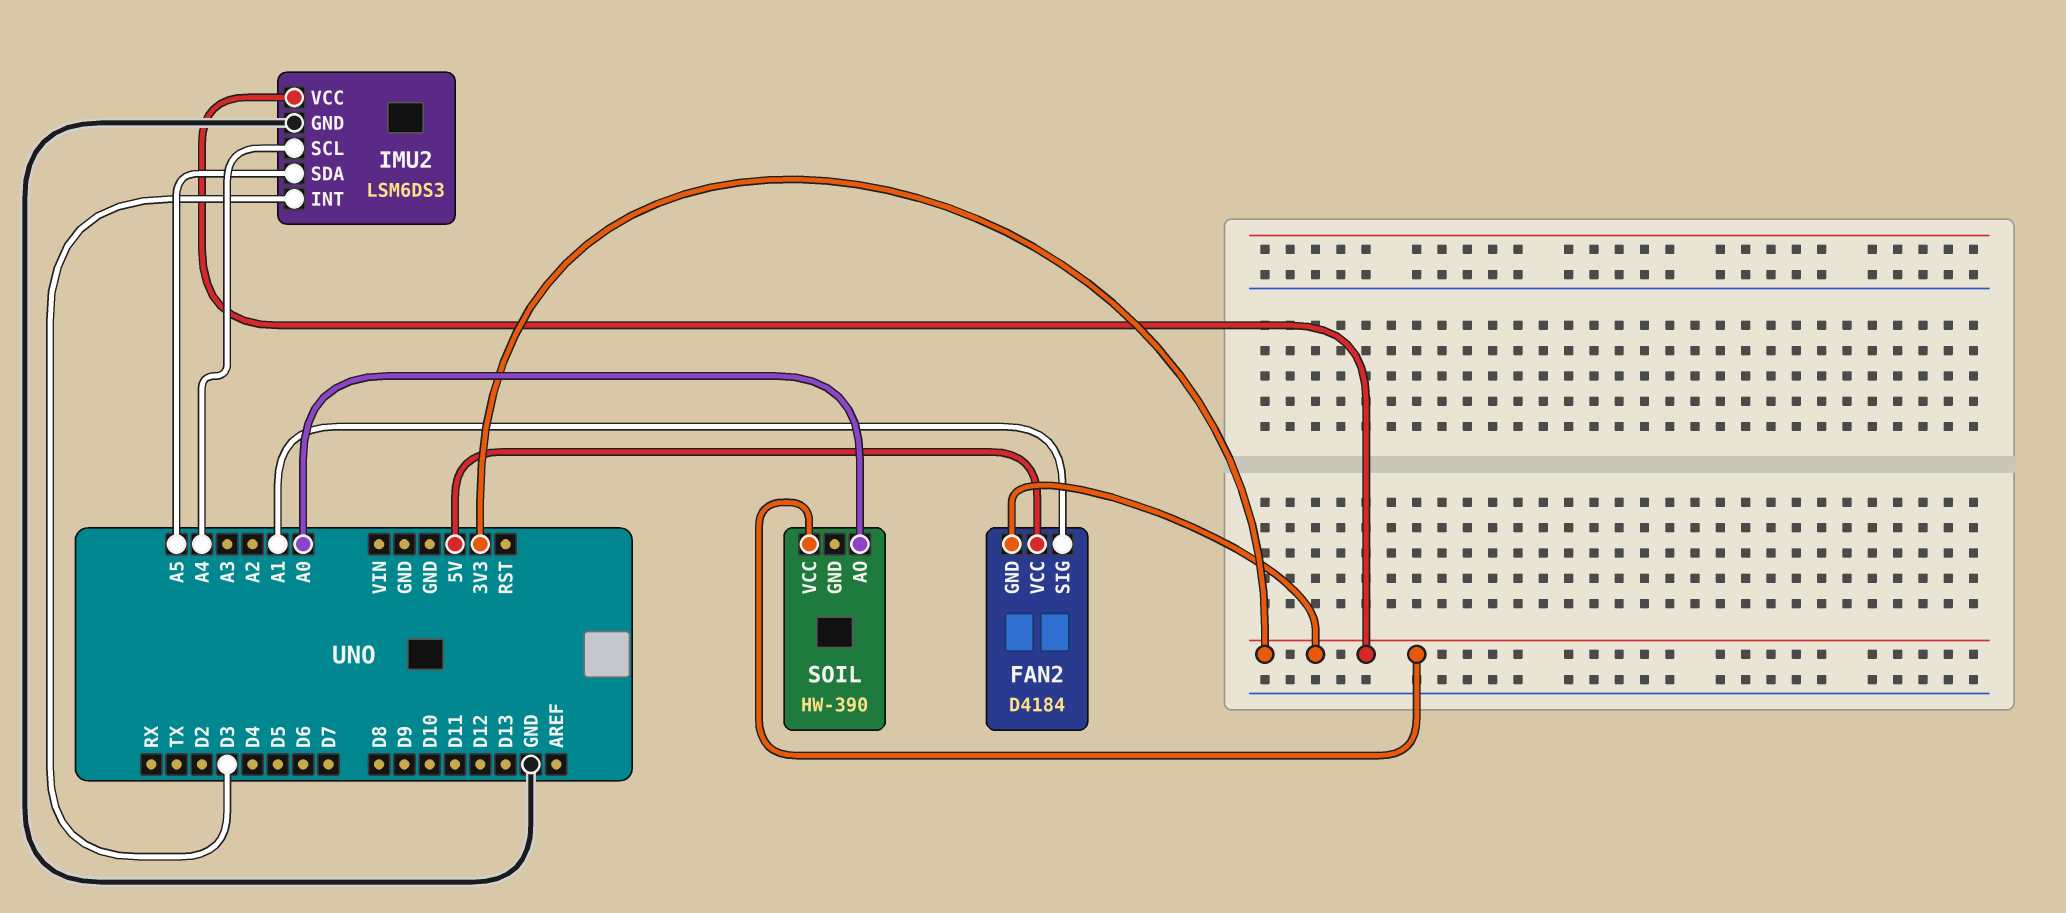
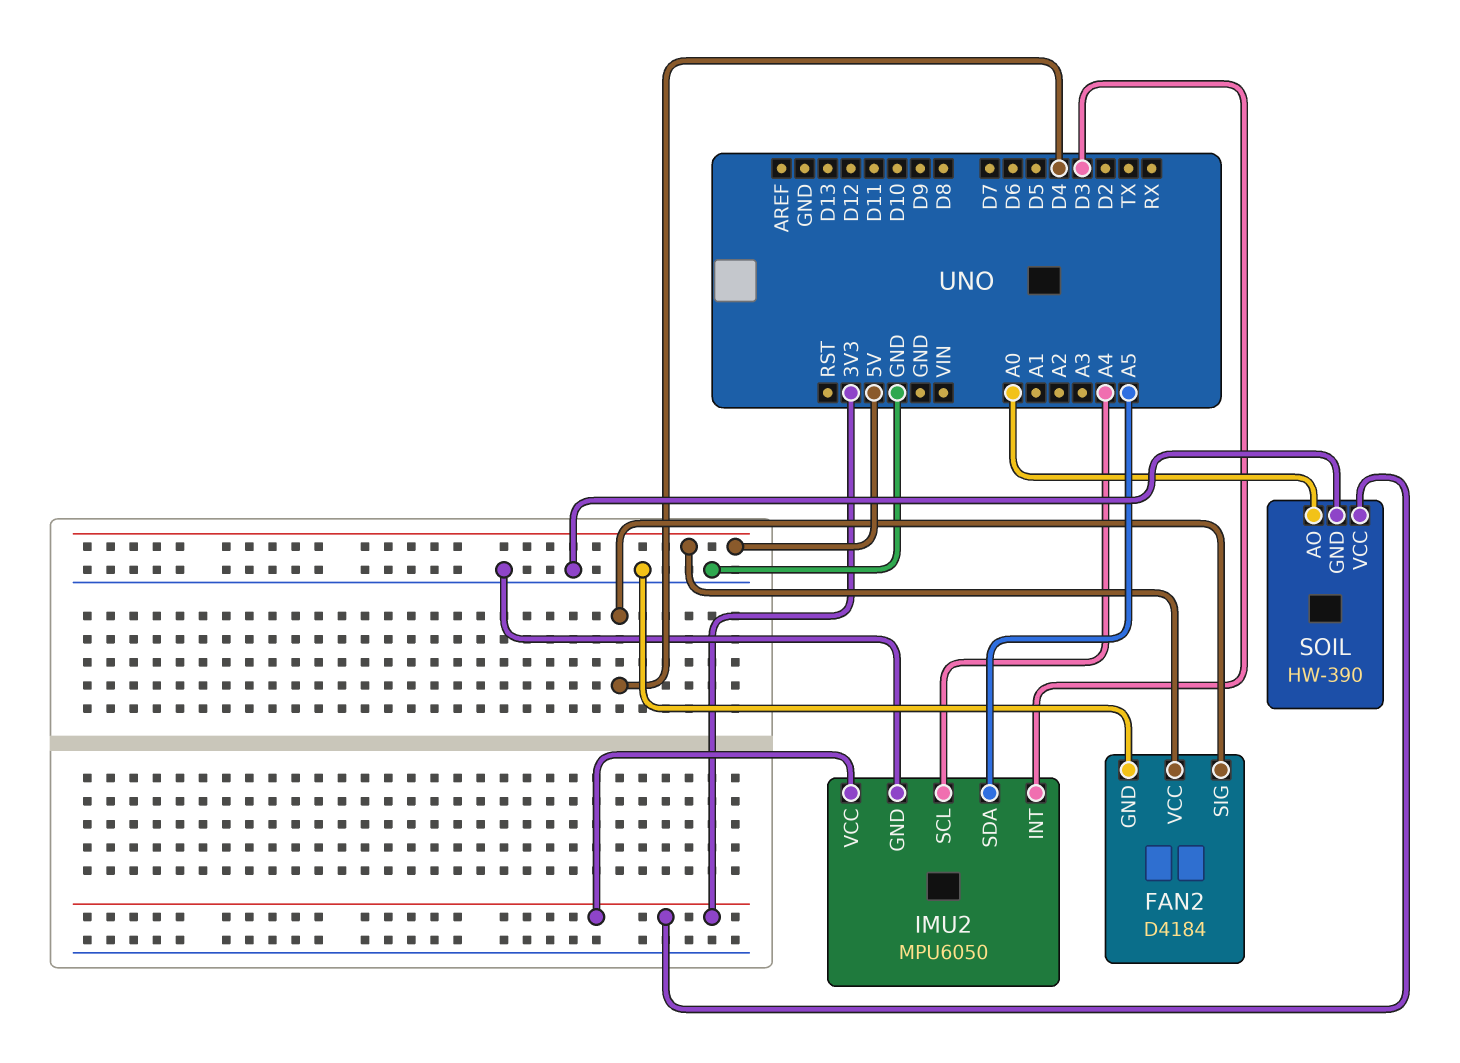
FAN2 pin GND: 3V3 -> GND
FAN2 pin SIG: A1 -> D4
IMU2: LSM6DS3 -> MPU6050
SOIL pin GND: none -> GND

